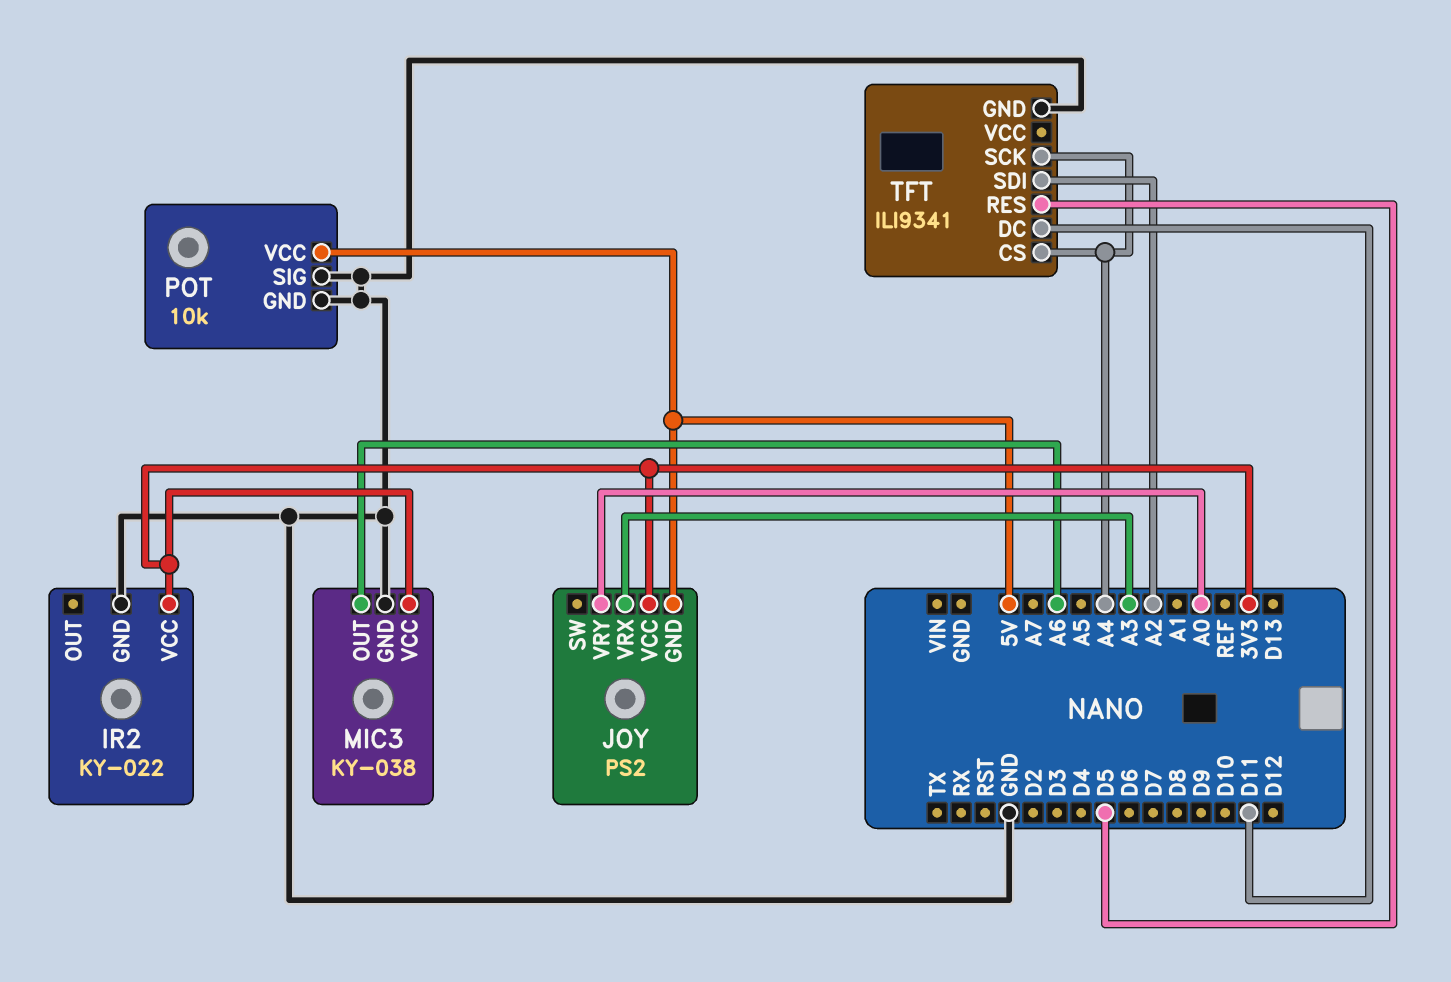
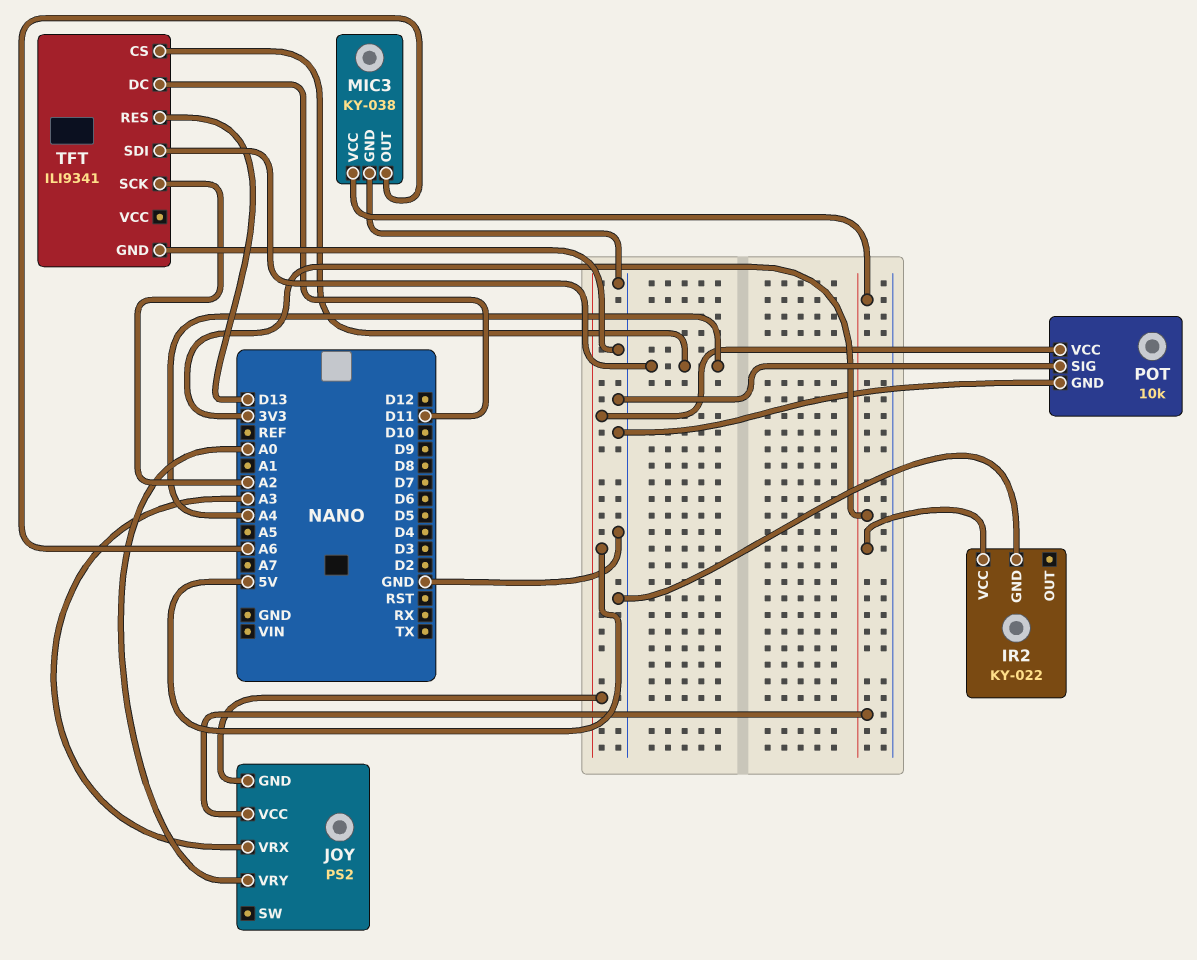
TFT pin RES: D5 -> D13
TFT pin SCK: A4 -> A2
TFT pin SDI: A2 -> A4

